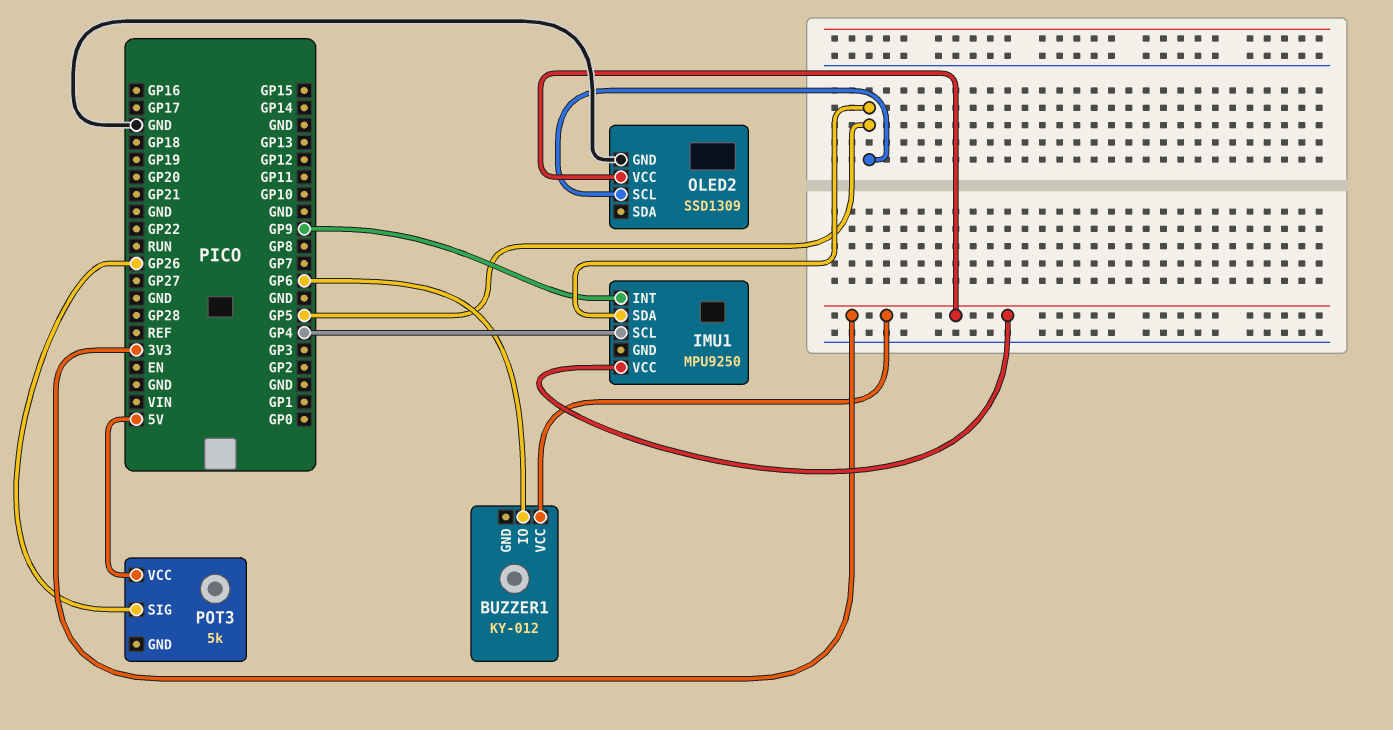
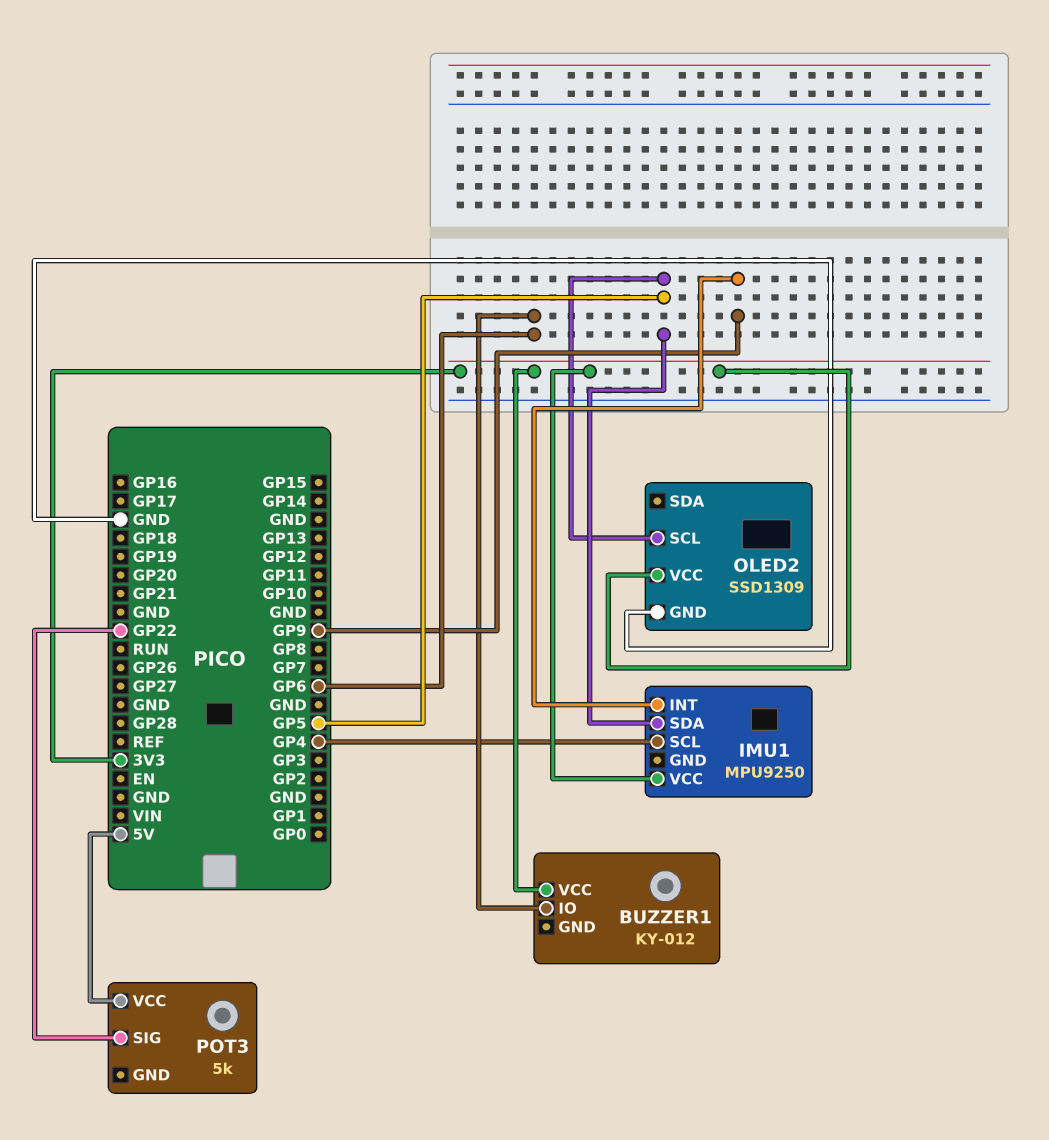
POT3 pin SIG: GP26 -> GP22

